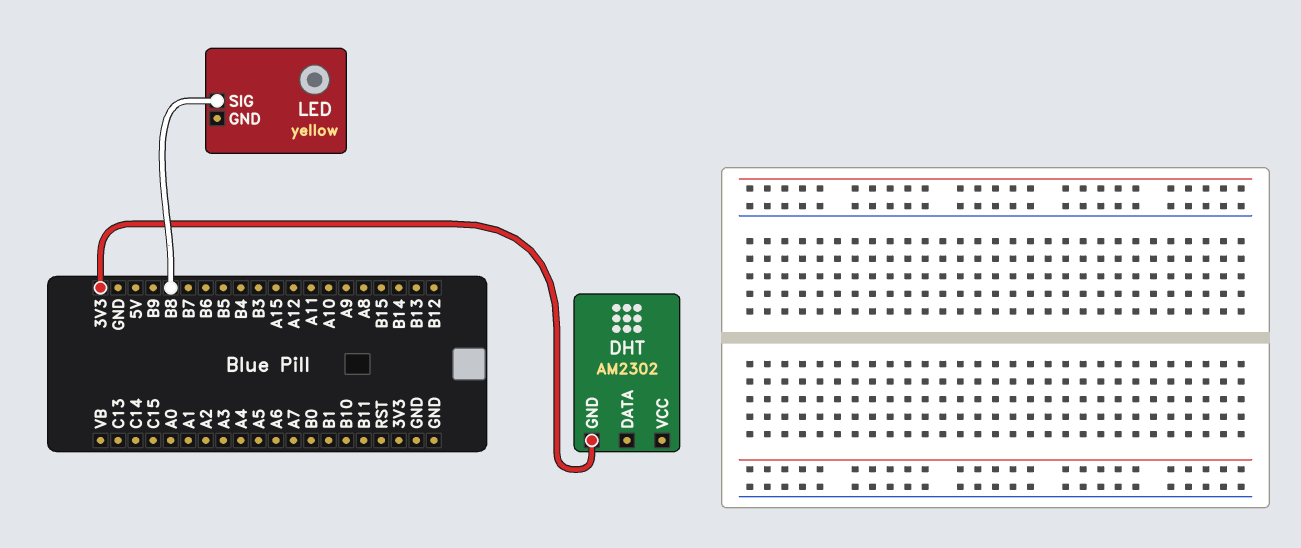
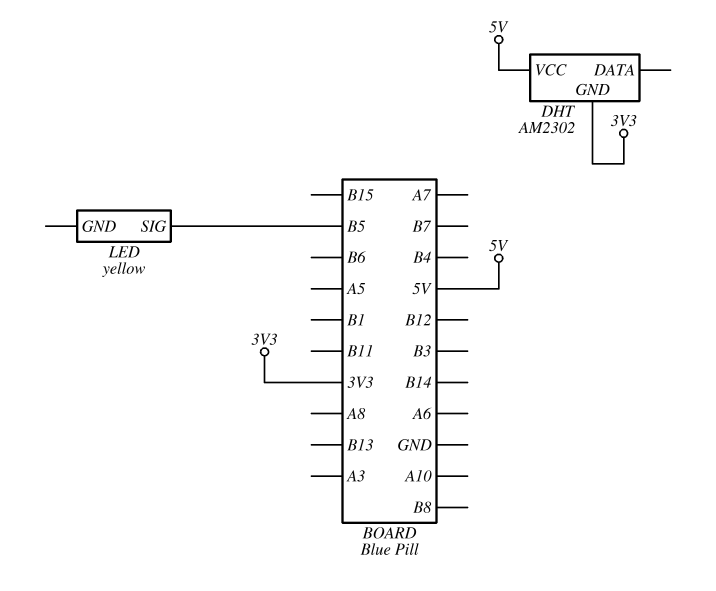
DHT pin VCC: none -> 5V
LED pin SIG: B8 -> B5

